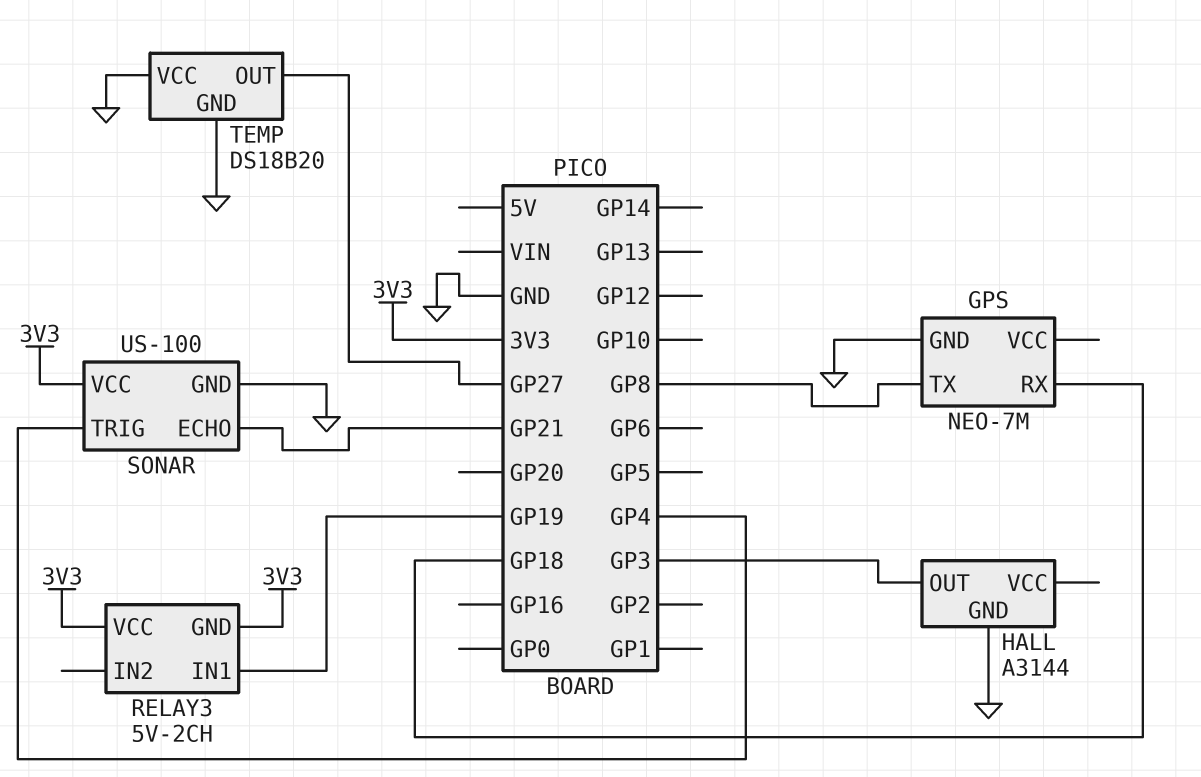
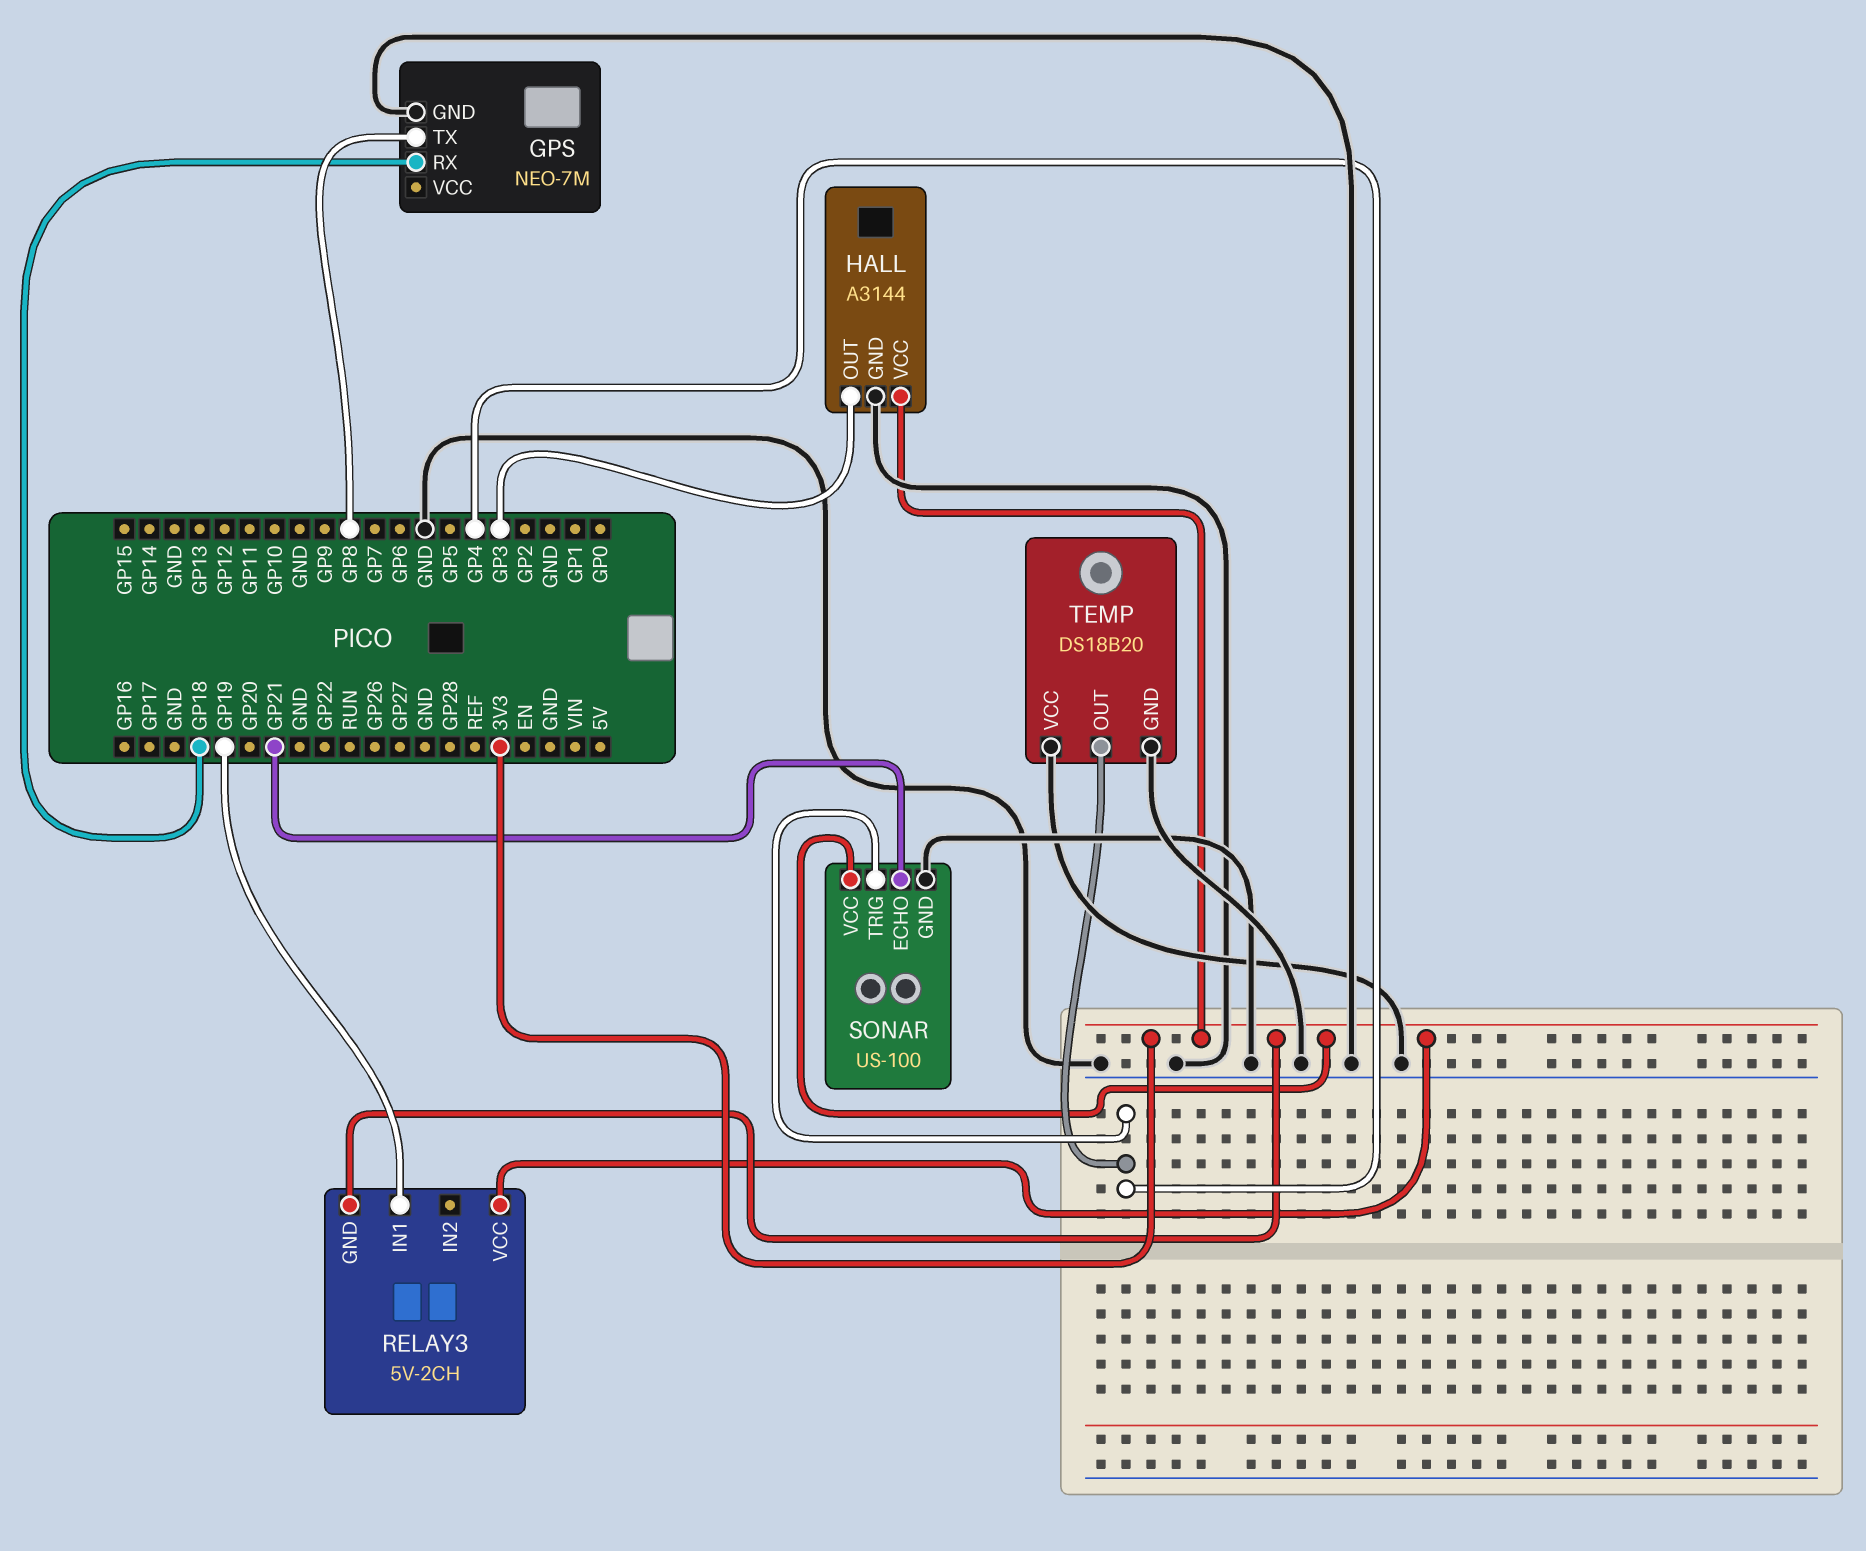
HALL pin VCC: none -> 3V3
TEMP pin OUT: GP27 -> GP4

